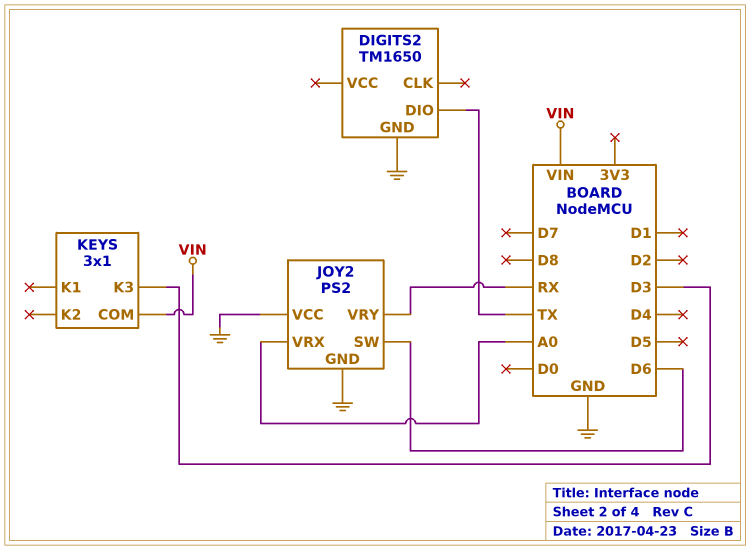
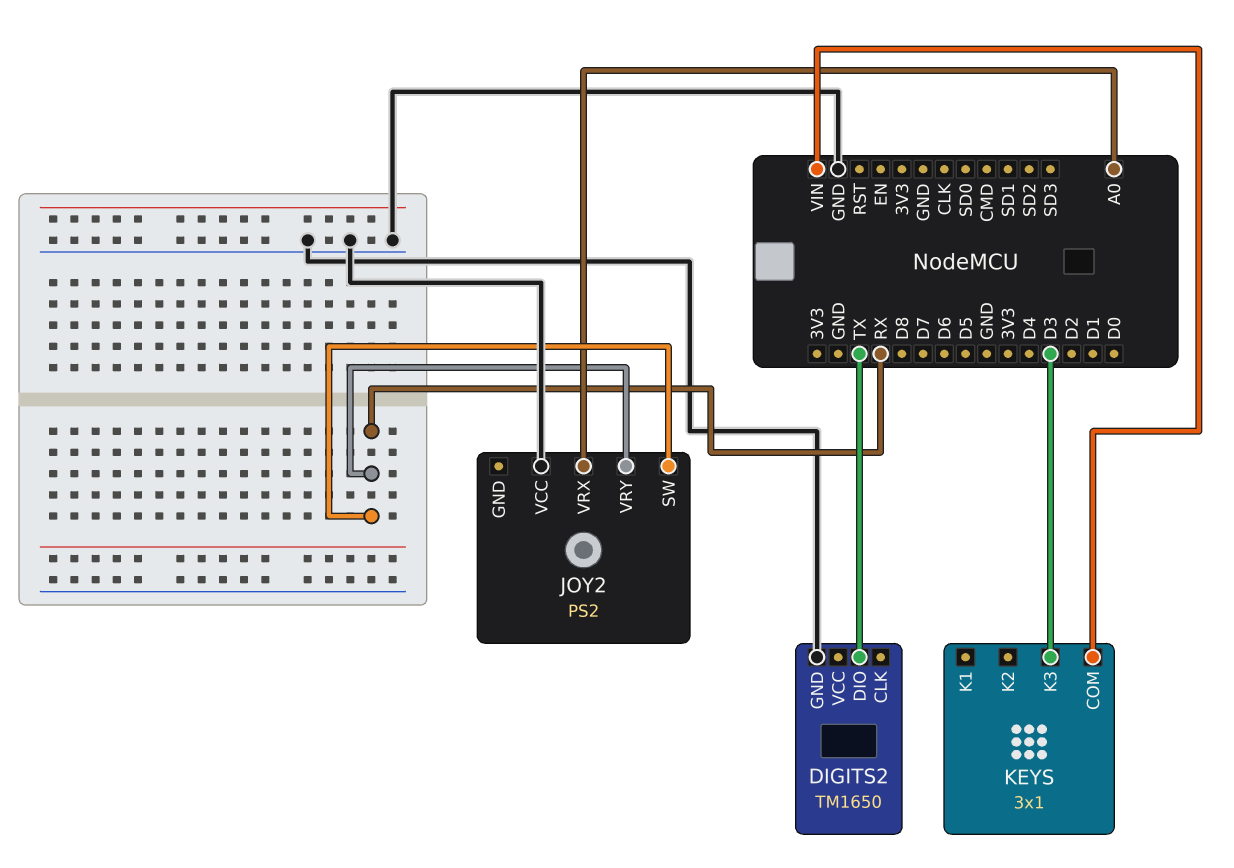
JOY2 pin GND: GND -> none
JOY2 pin SW: D6 -> RX

